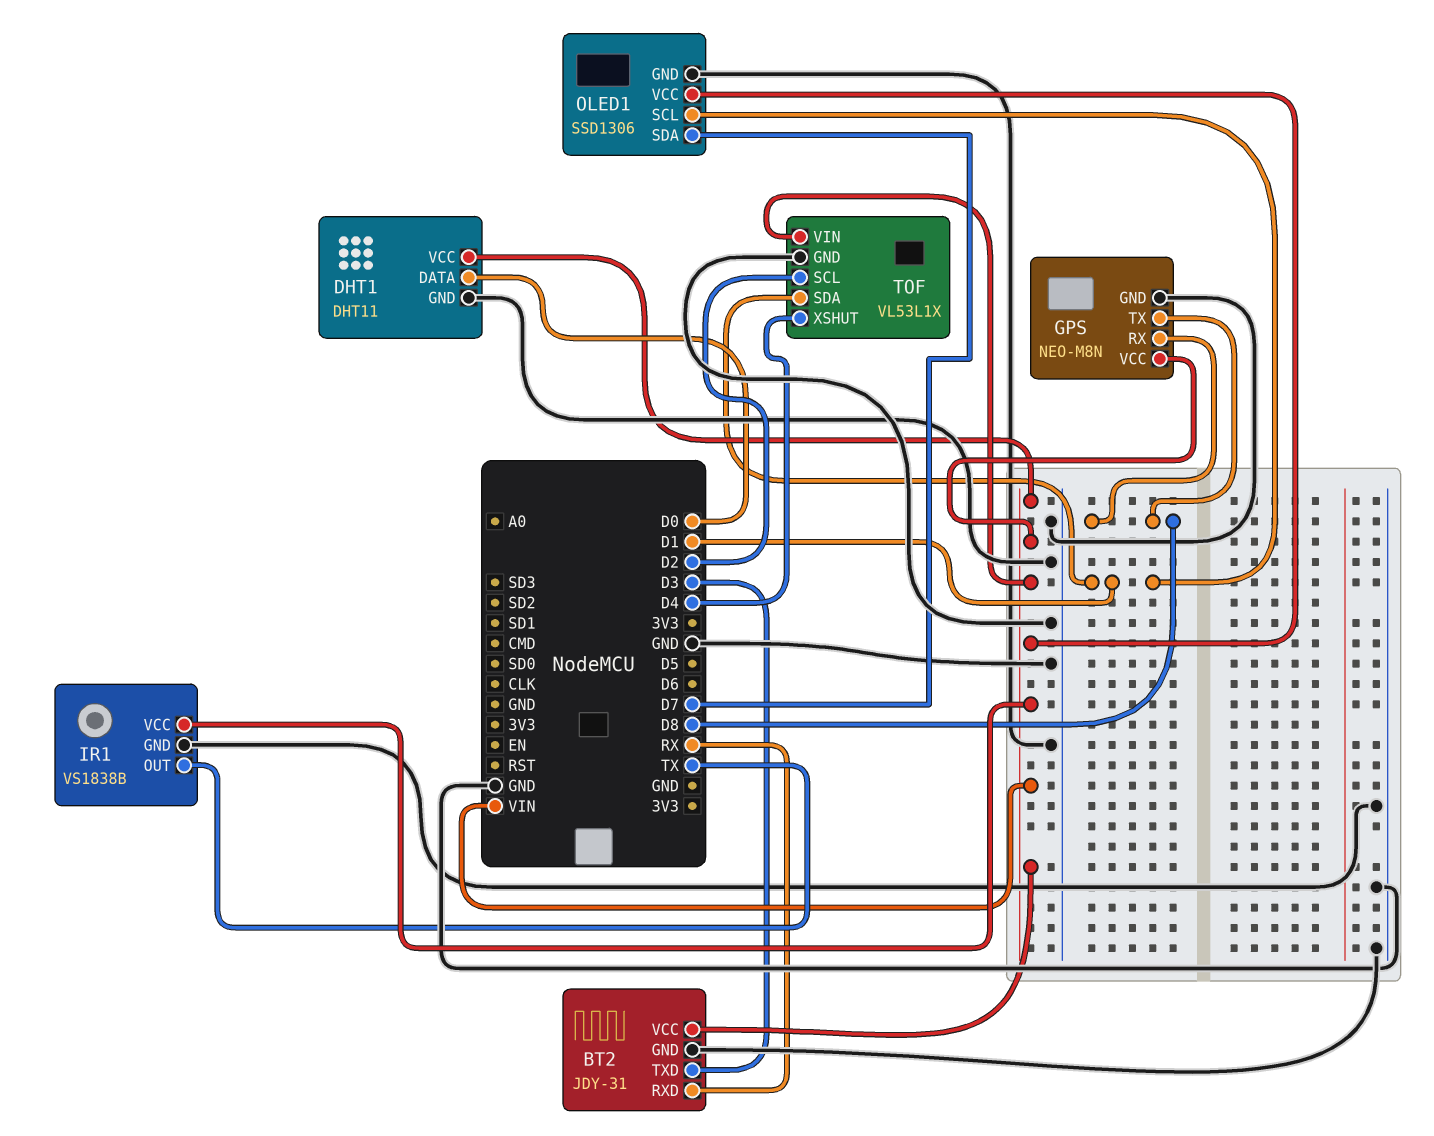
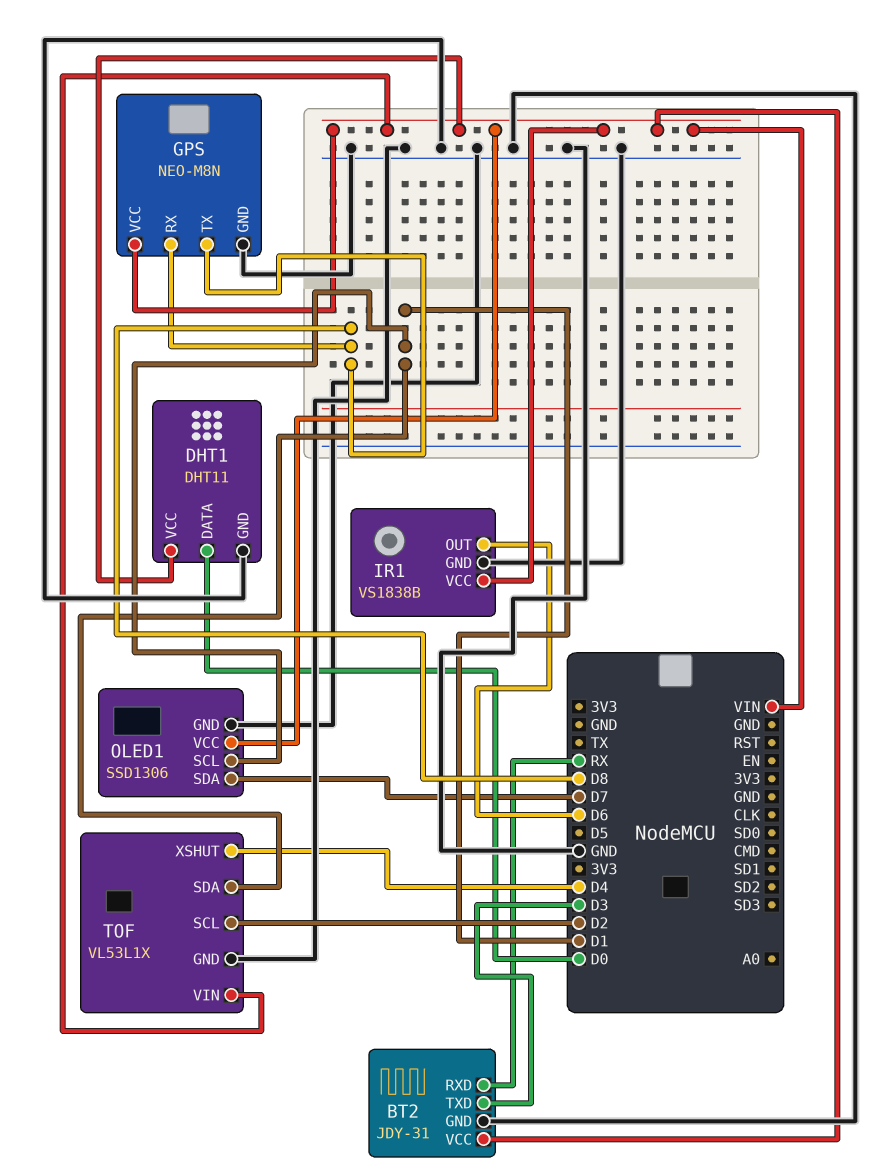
IR1 pin OUT: TX -> D6

